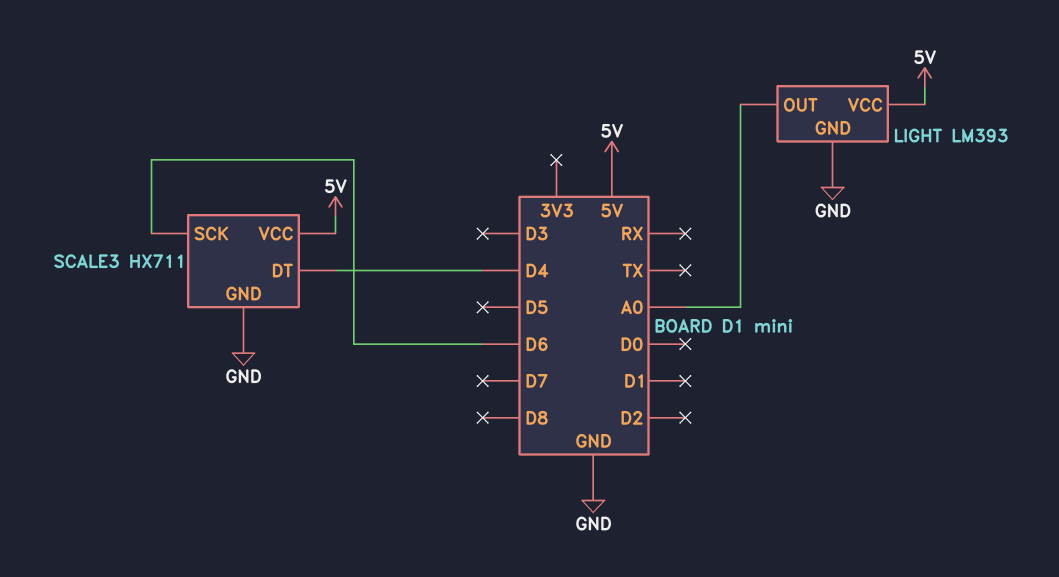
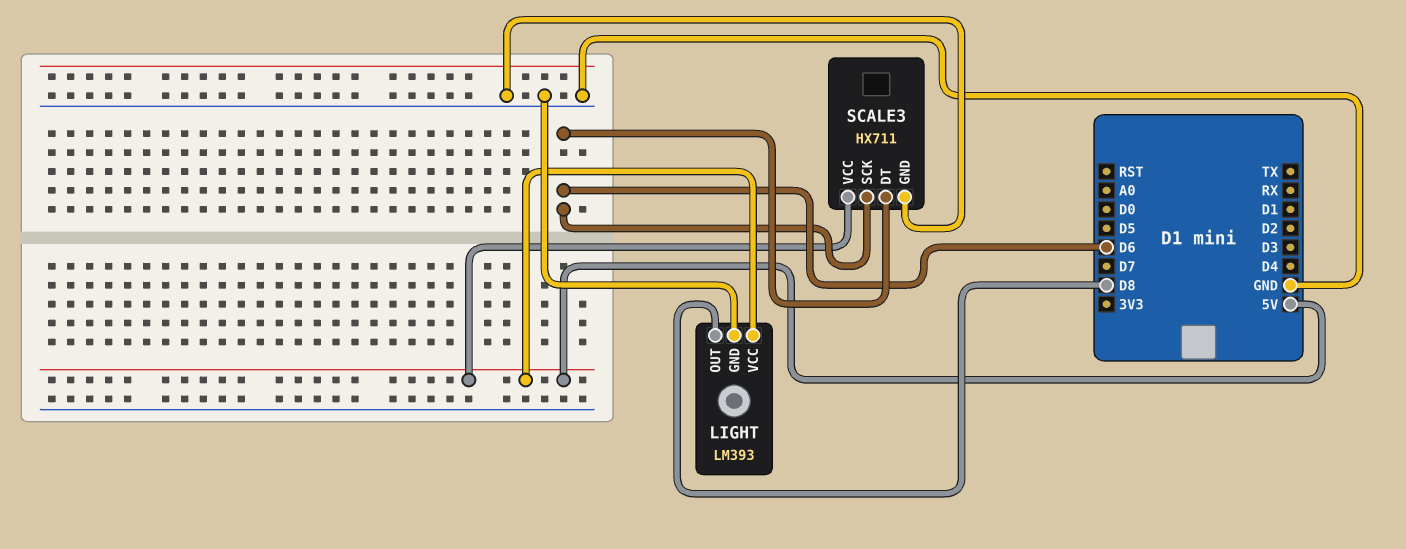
LIGHT pin OUT: A0 -> D8
SCALE3 pin DT: D4 -> D6

